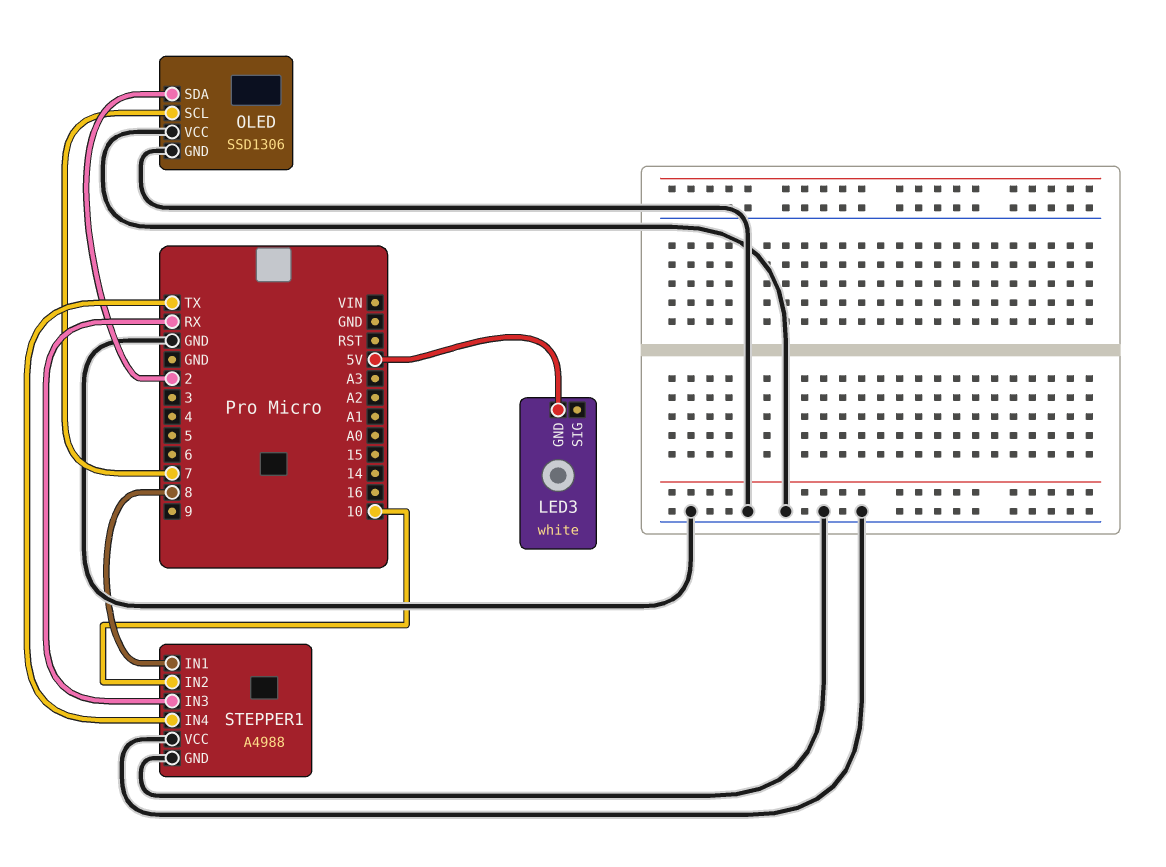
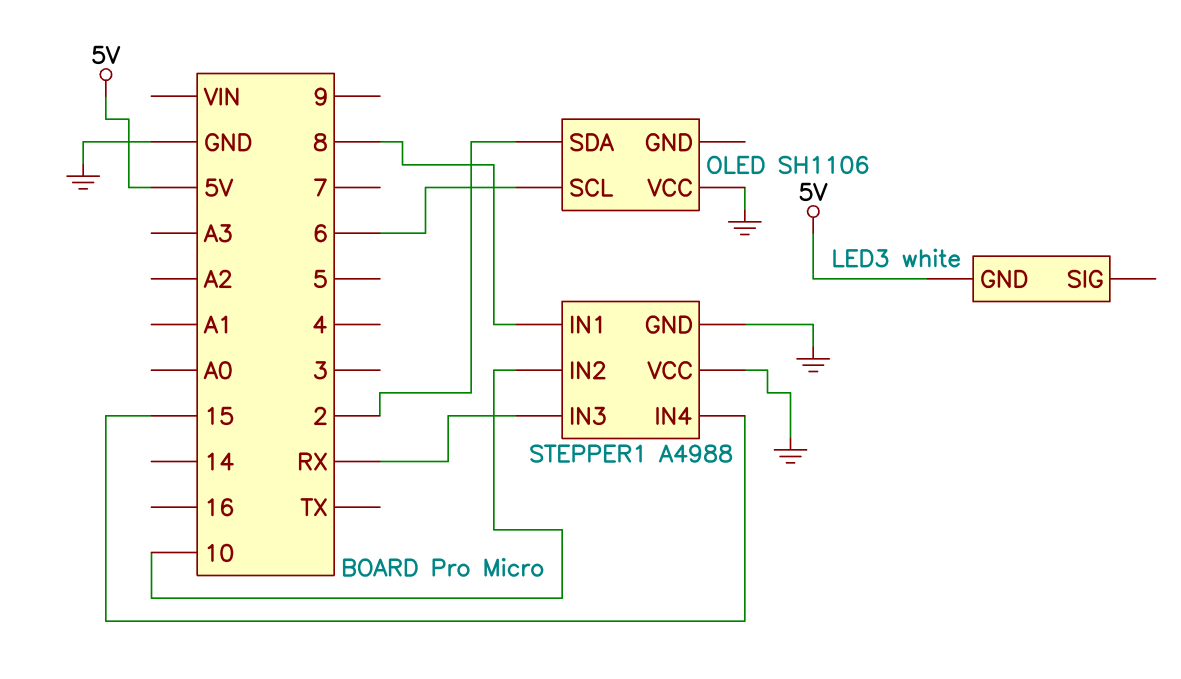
OLED: SSD1306 -> SH1106
OLED pin GND: GND -> none
OLED pin SCL: 7 -> 6
STEPPER1 pin IN4: TX -> 15

